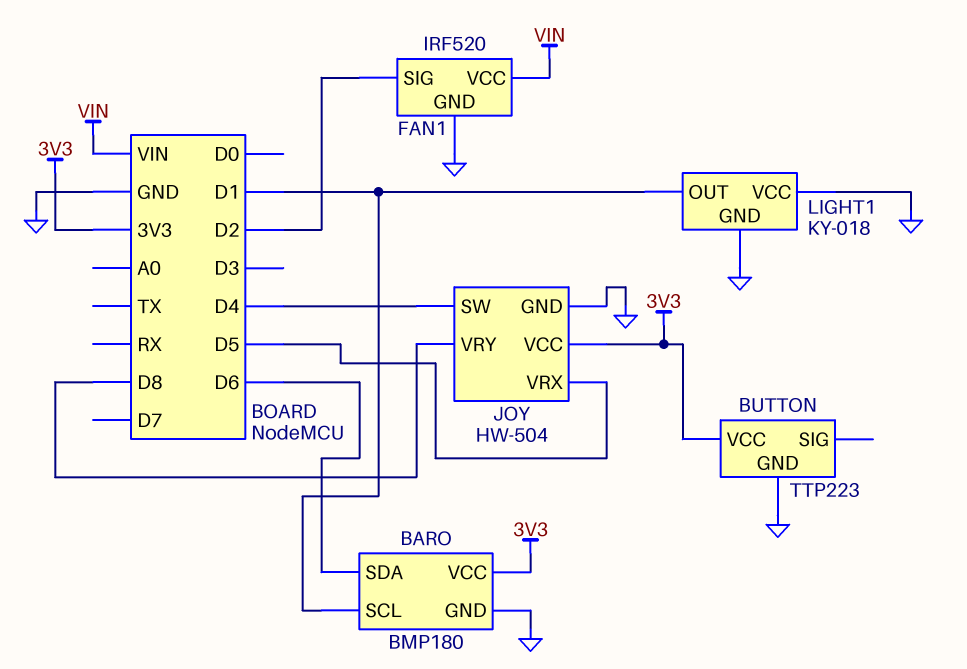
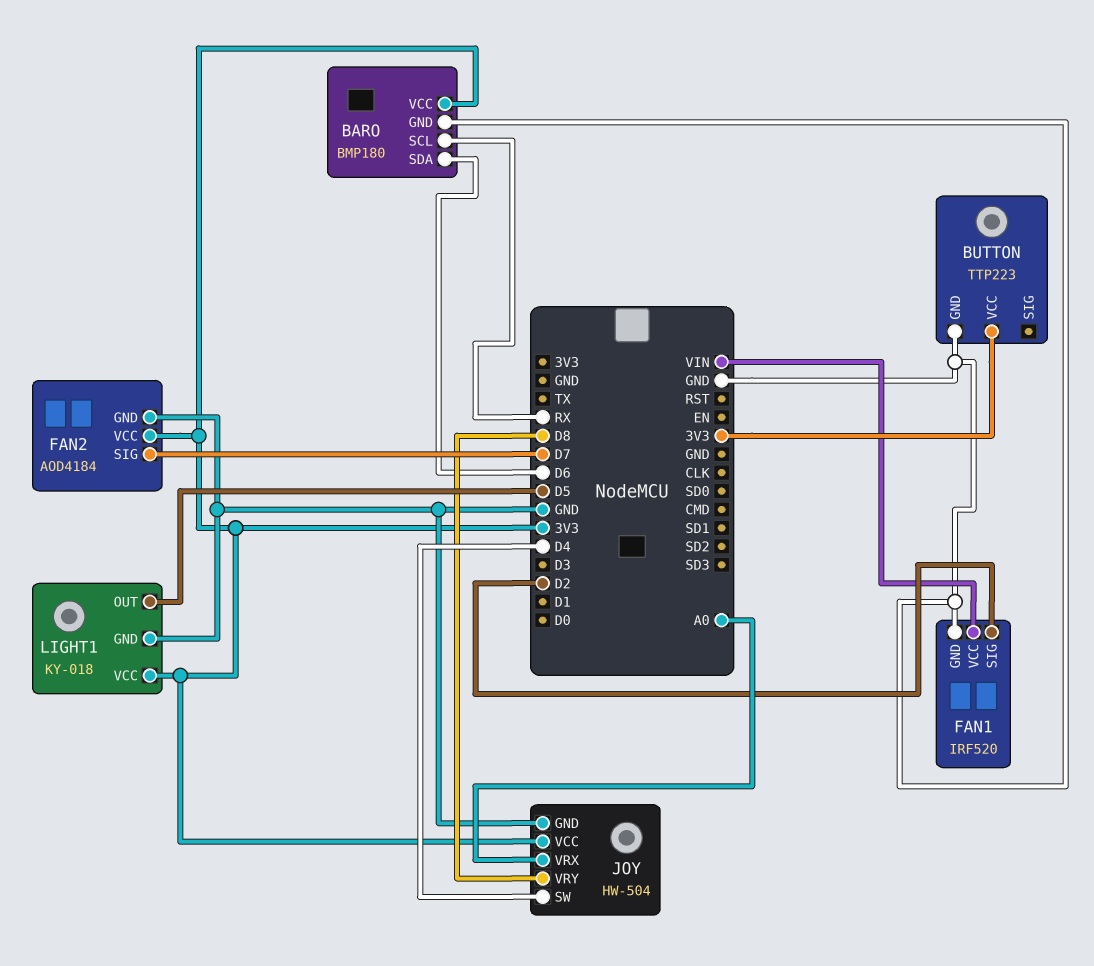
BARO pin SCL: D1 -> RX
FAN2: none -> AOD4184
FAN2 pin GND: none -> GND
FAN2 pin SIG: none -> D7
FAN2 pin VCC: none -> 3V3
JOY pin VRX: D5 -> A0
LIGHT1 pin OUT: D1 -> D5
LIGHT1 pin VCC: GND -> 3V3

